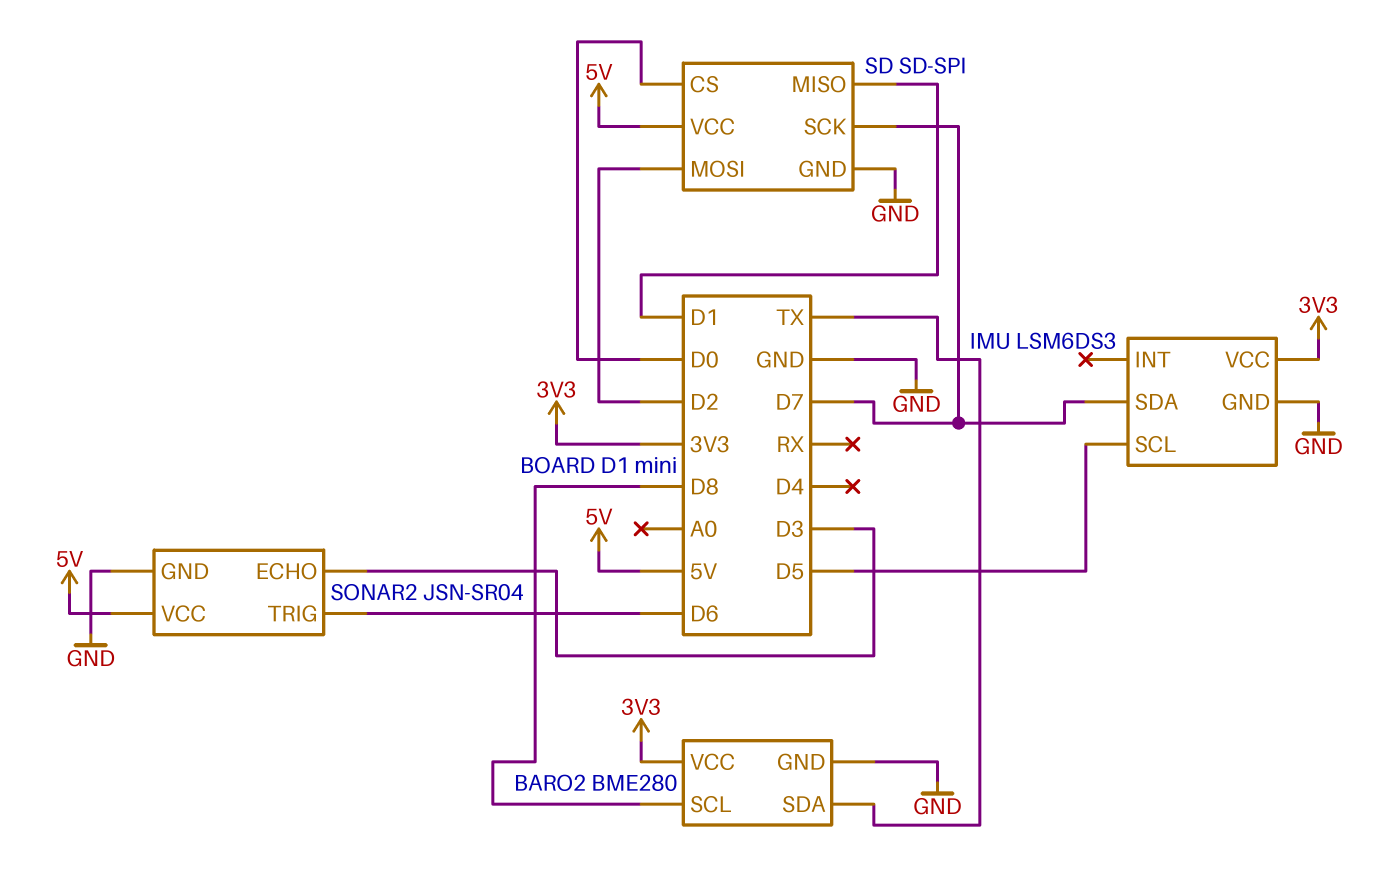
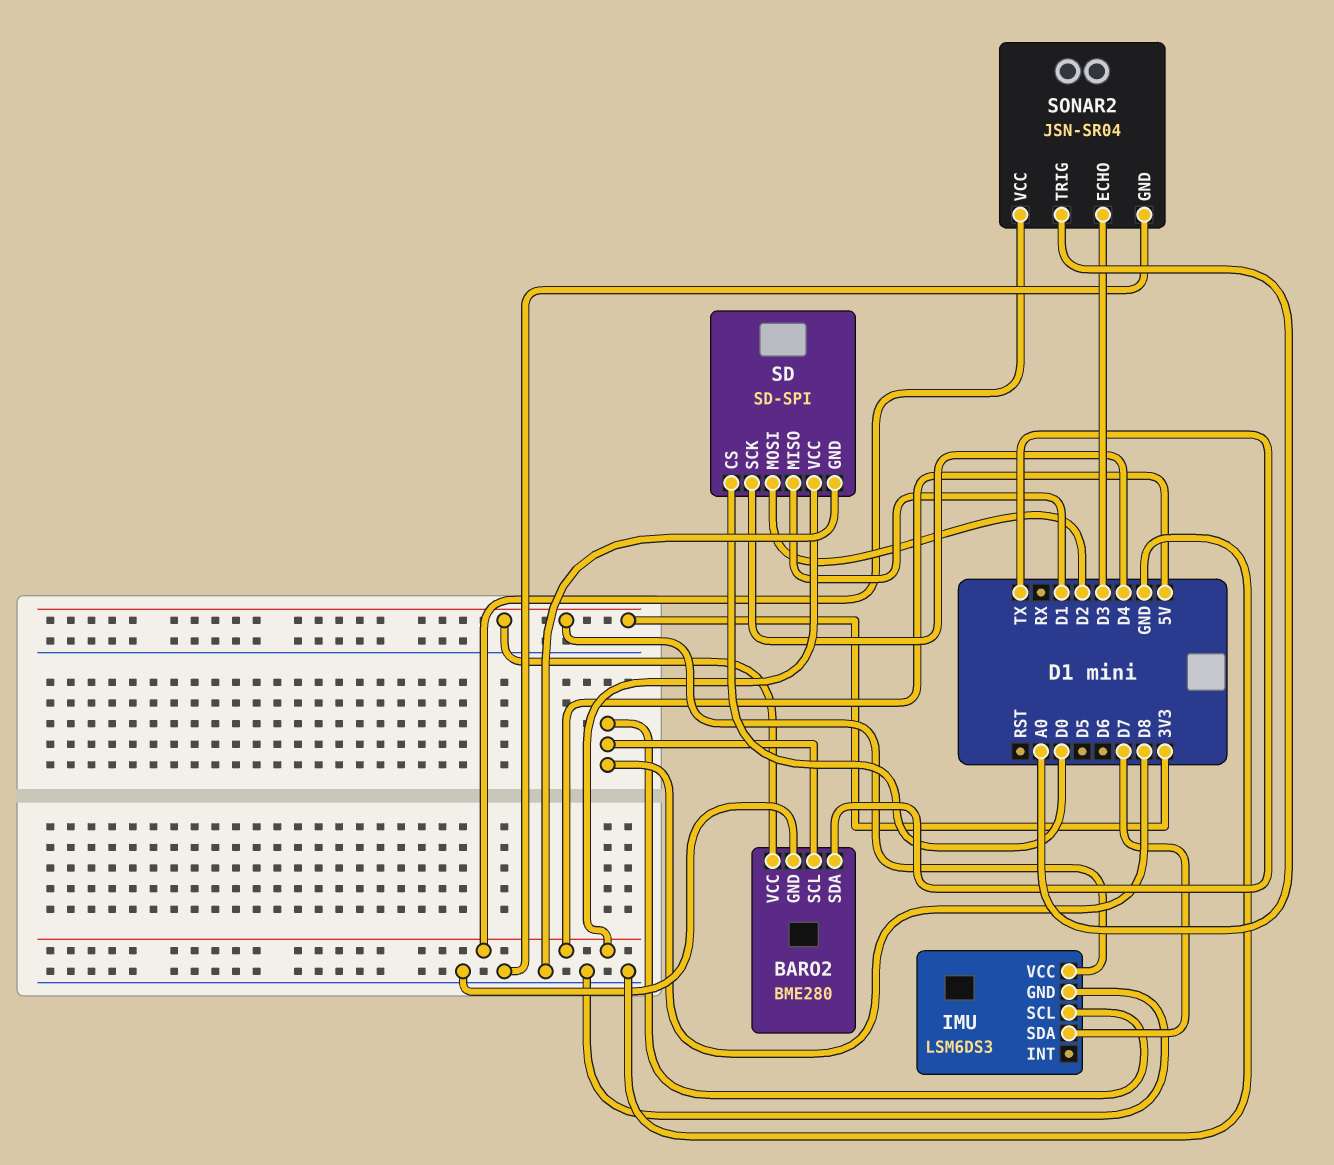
IMU pin SCL: D5 -> D8
SD pin SCK: D7 -> D4
SONAR2 pin TRIG: D6 -> A0

